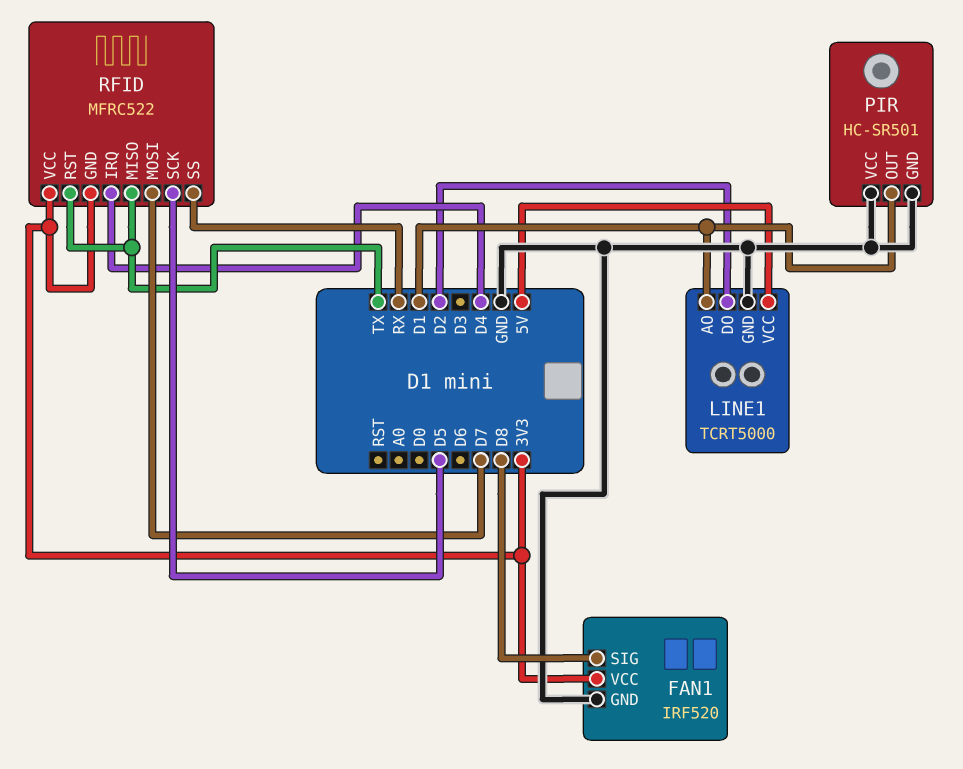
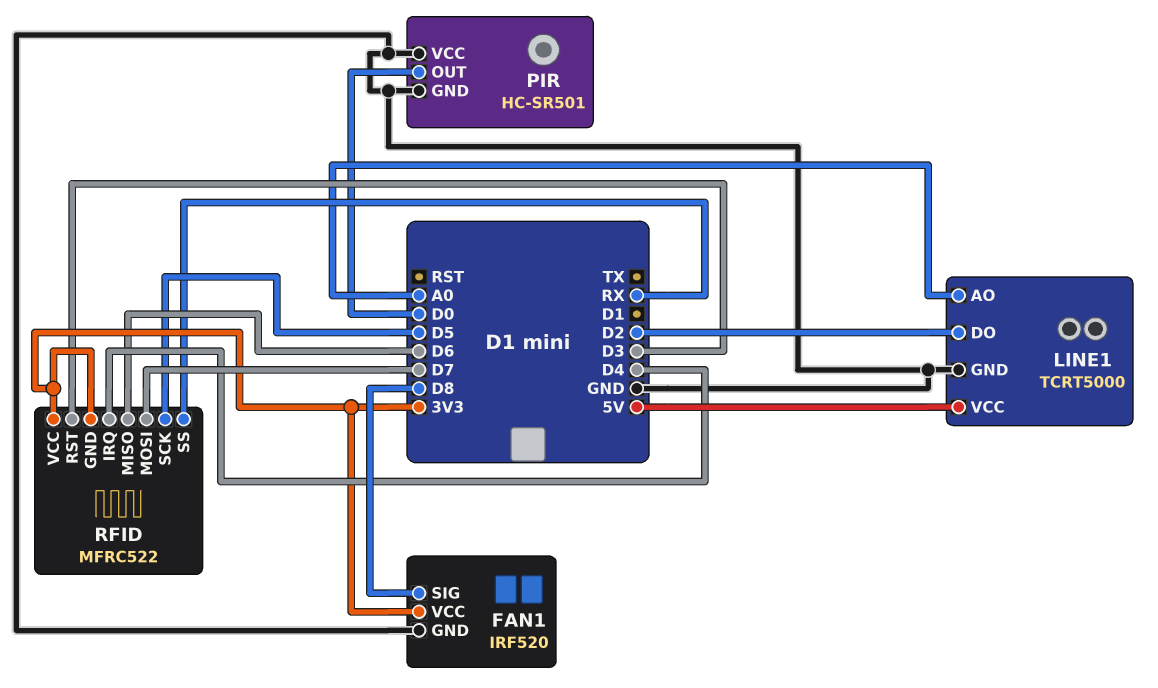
LINE1 pin AO: D1 -> A0
PIR pin OUT: D1 -> D0
RFID pin MISO: TX -> D6
RFID pin RST: TX -> D3

